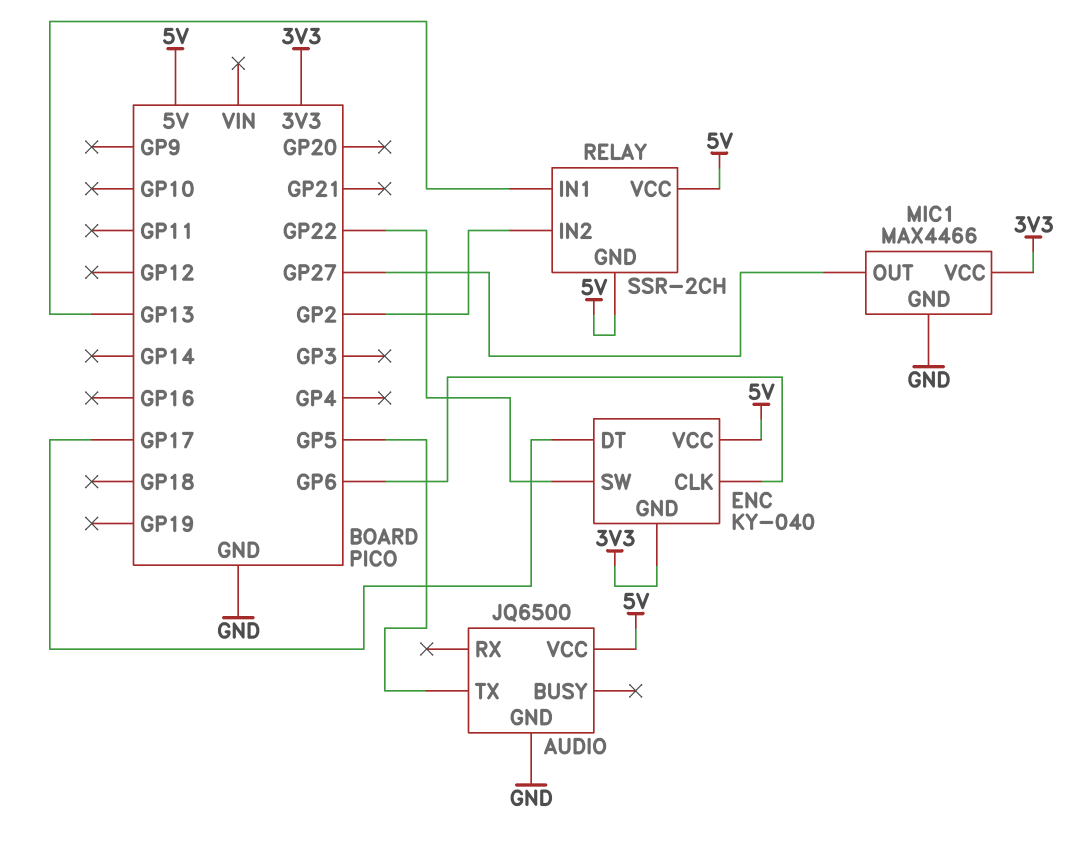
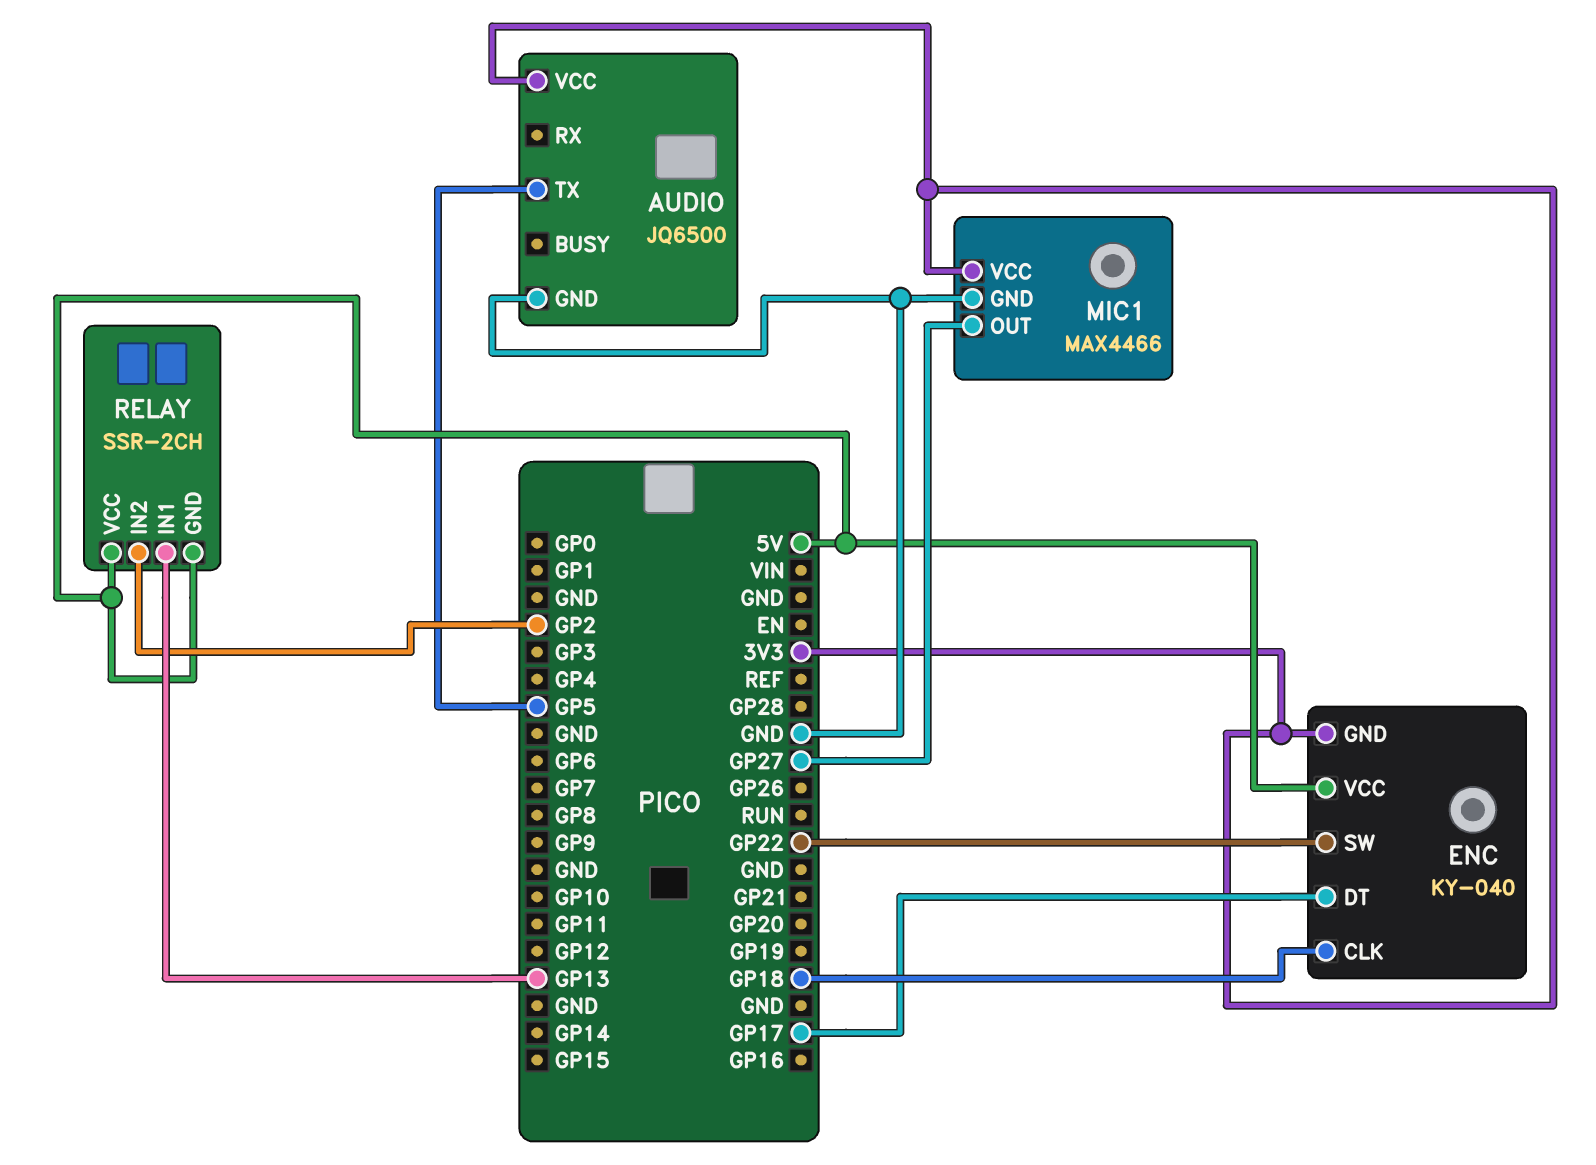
AUDIO pin VCC: 5V -> 3V3
ENC pin CLK: GP6 -> GP18

